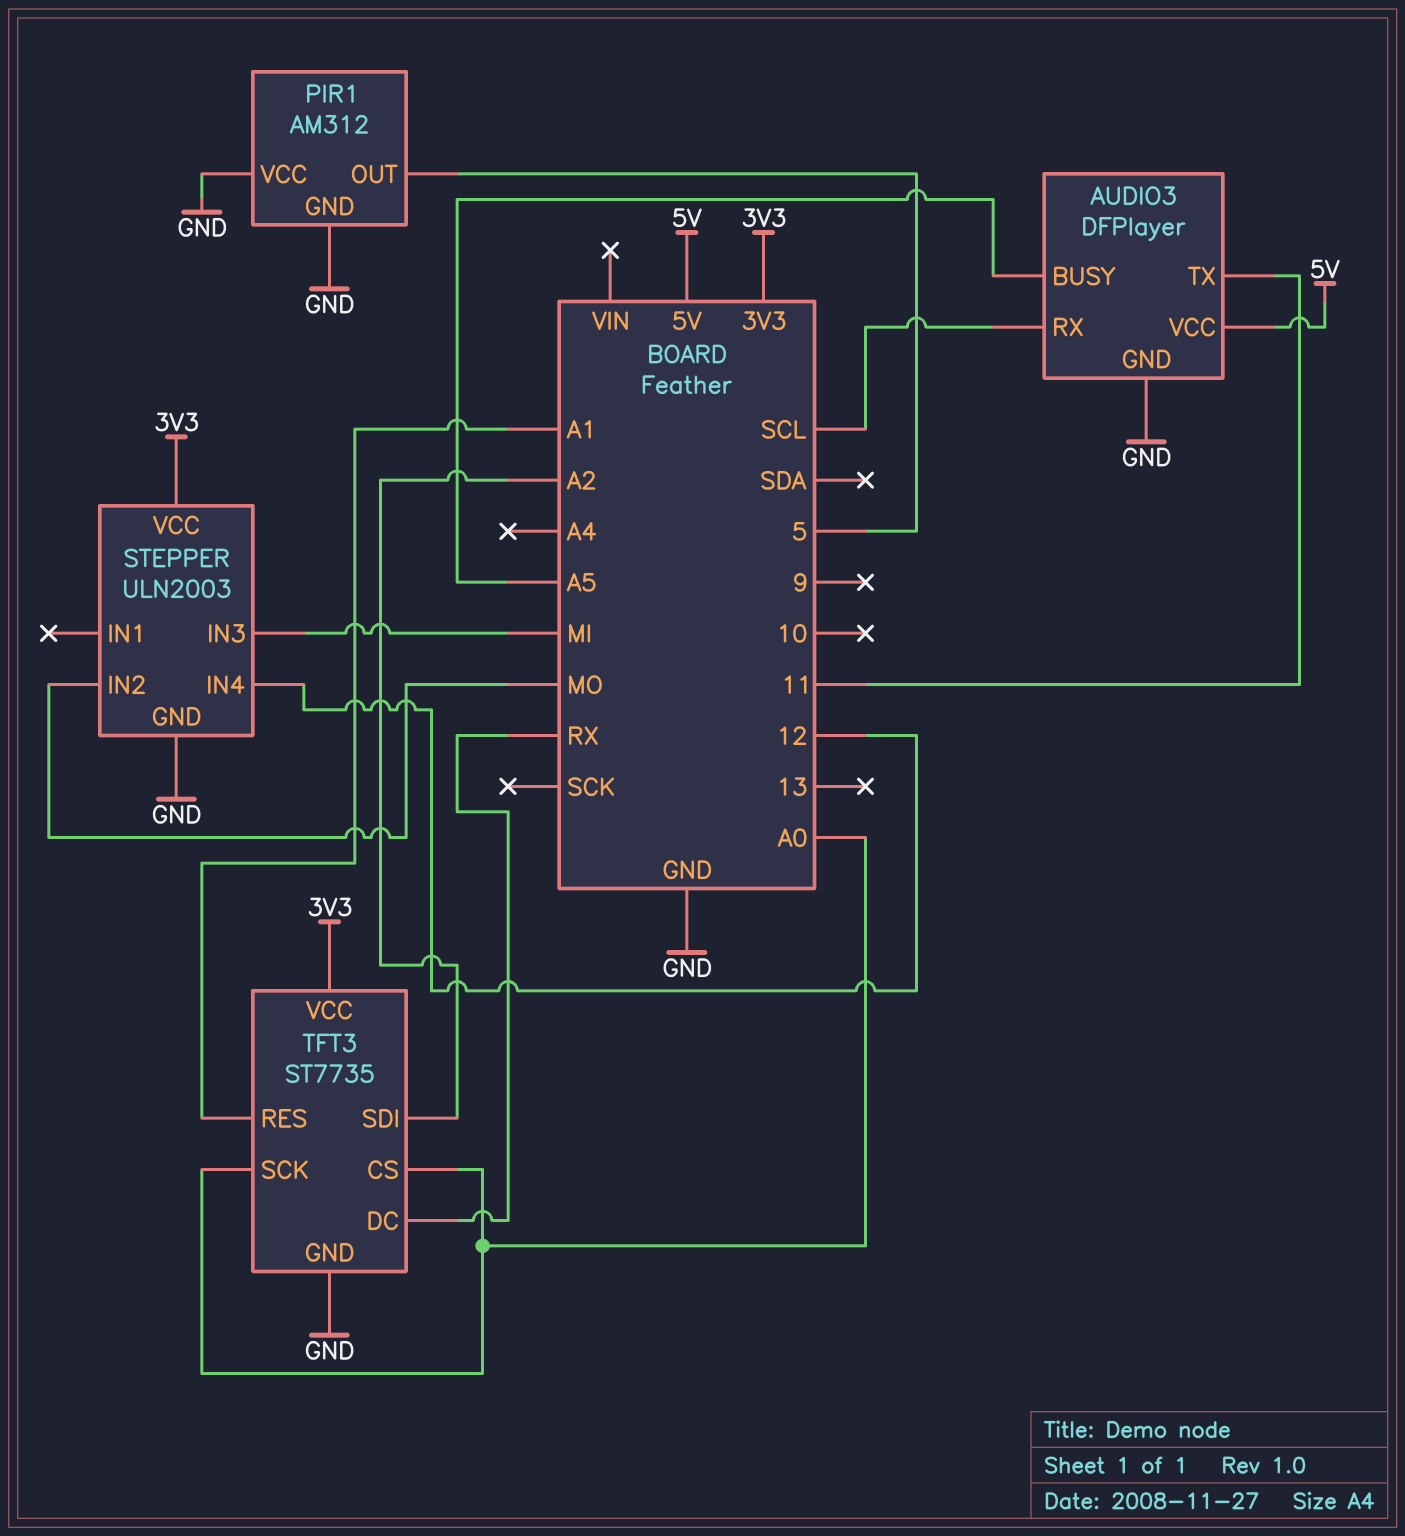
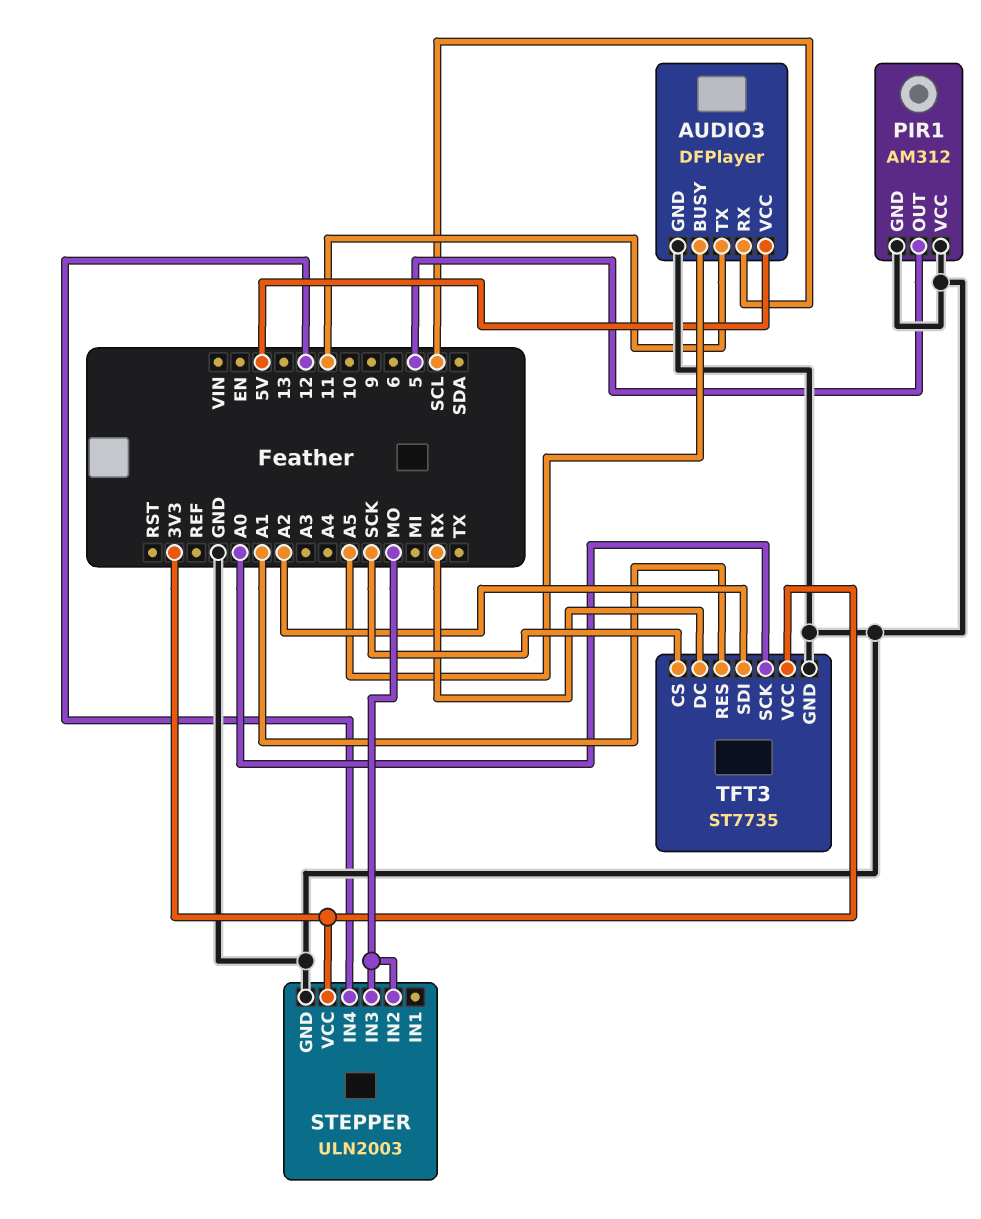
STEPPER pin IN3: MI -> MO
TFT3 pin CS: A0 -> SCK

